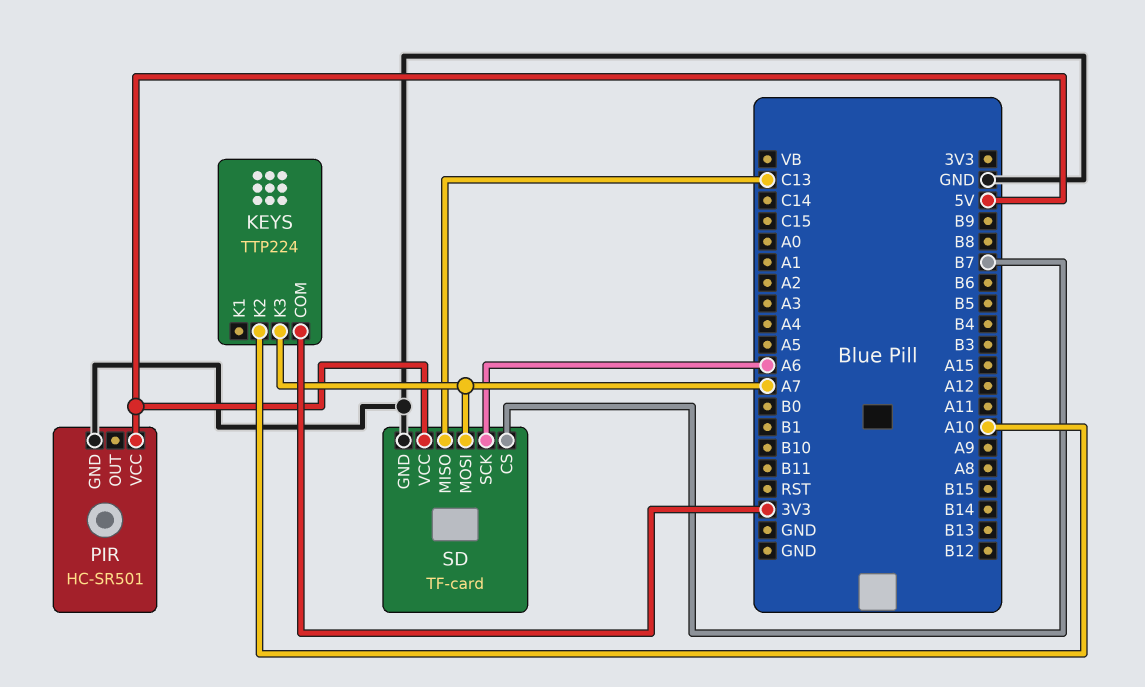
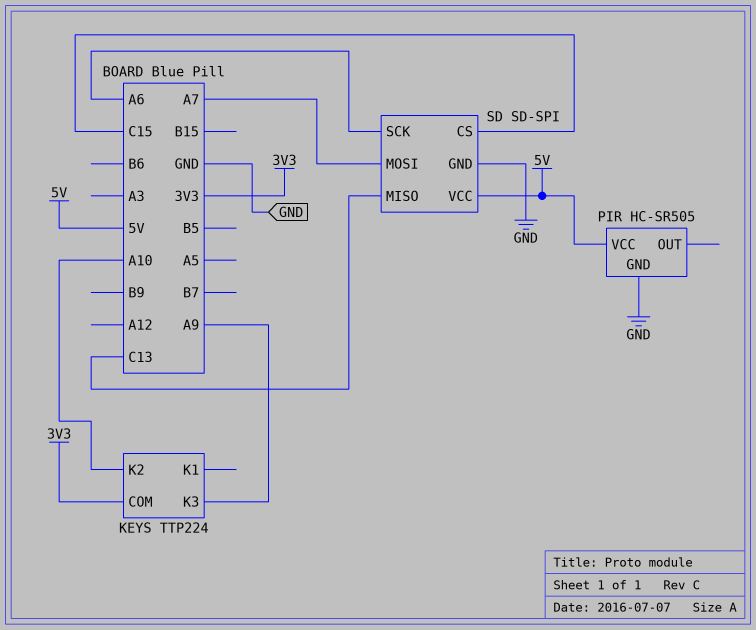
KEYS pin K3: A7 -> A9
PIR: HC-SR501 -> HC-SR505
SD: TF-card -> SD-SPI
SD pin CS: B7 -> C15

